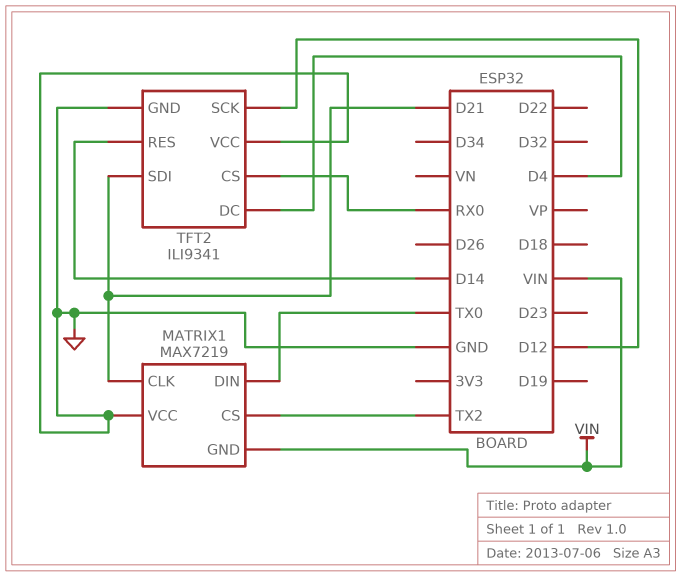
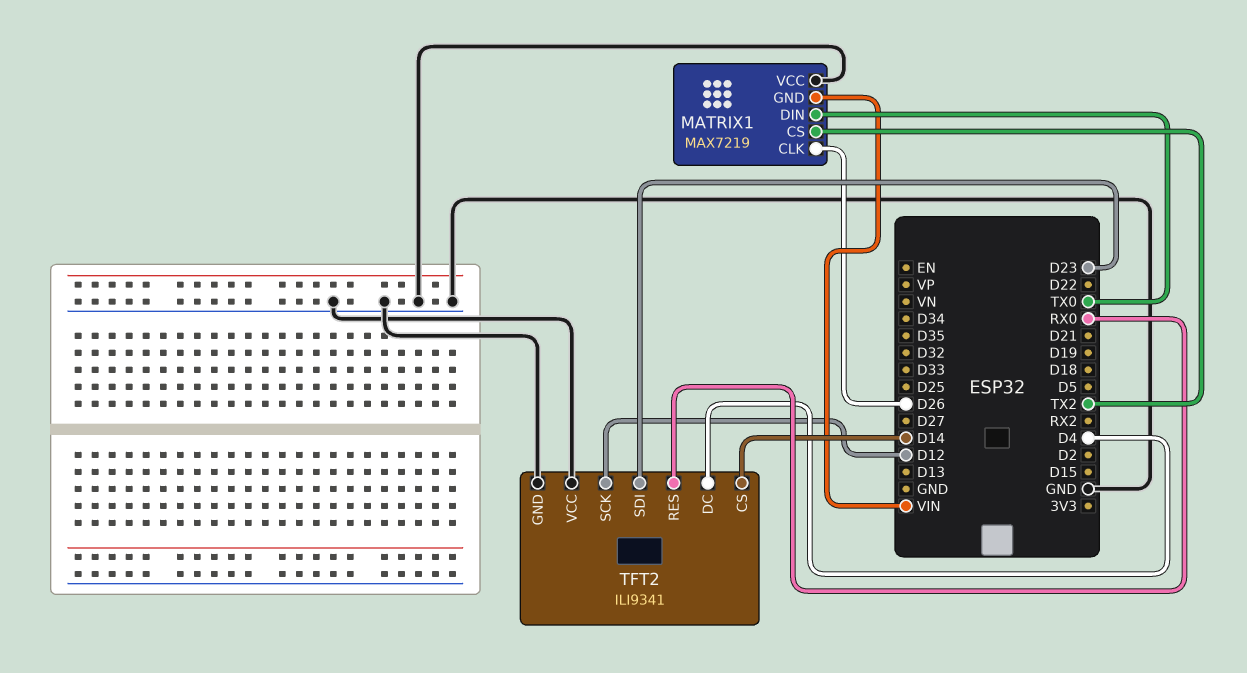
MATRIX1 pin CLK: D21 -> D26
TFT2 pin CS: RX0 -> D14
TFT2 pin RES: D14 -> RX0
TFT2 pin SDI: D21 -> D23

